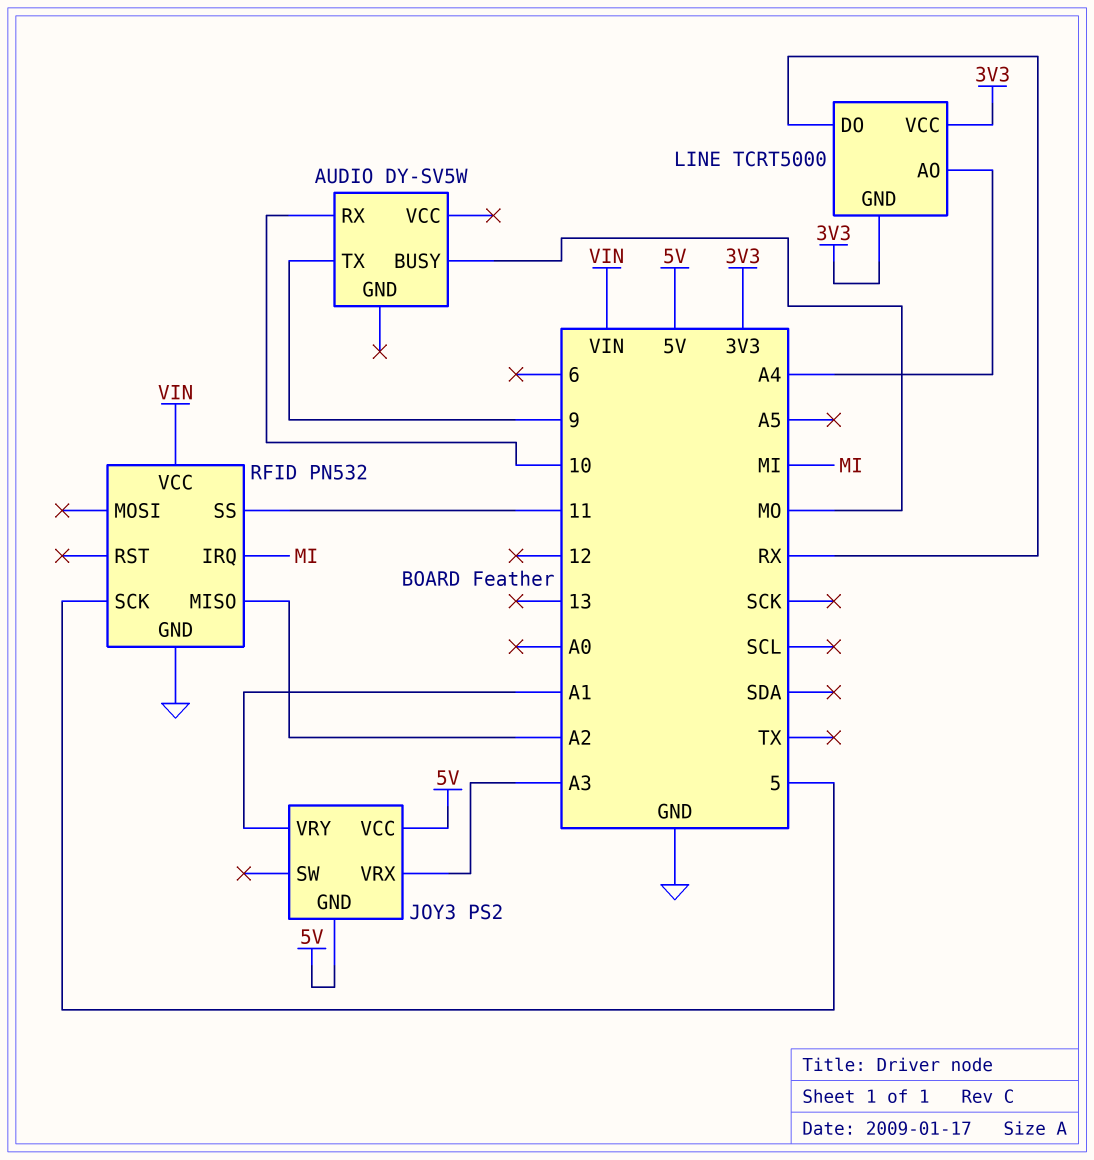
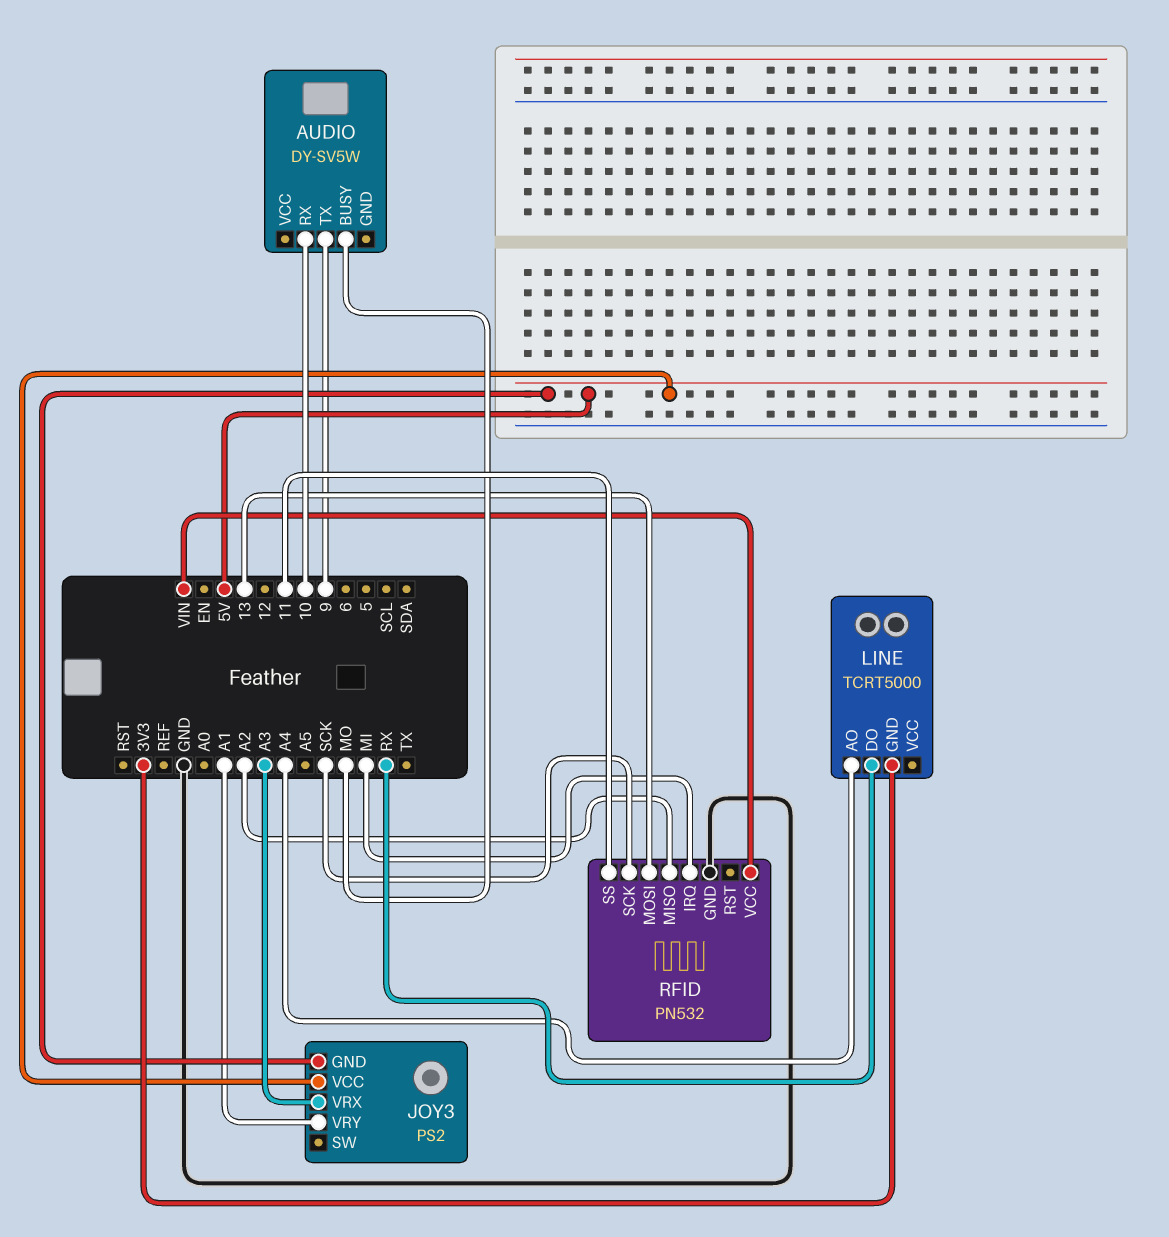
LINE pin VCC: 3V3 -> none
RFID pin MOSI: none -> 13
RFID pin SCK: 5 -> SCK

